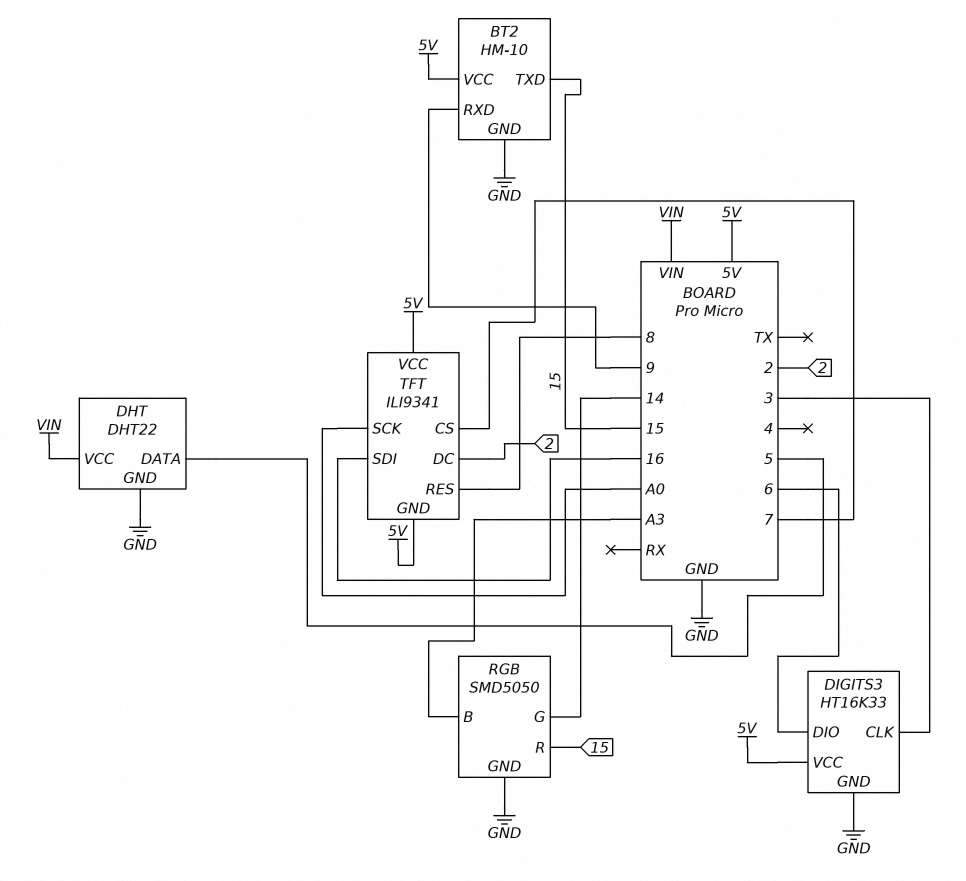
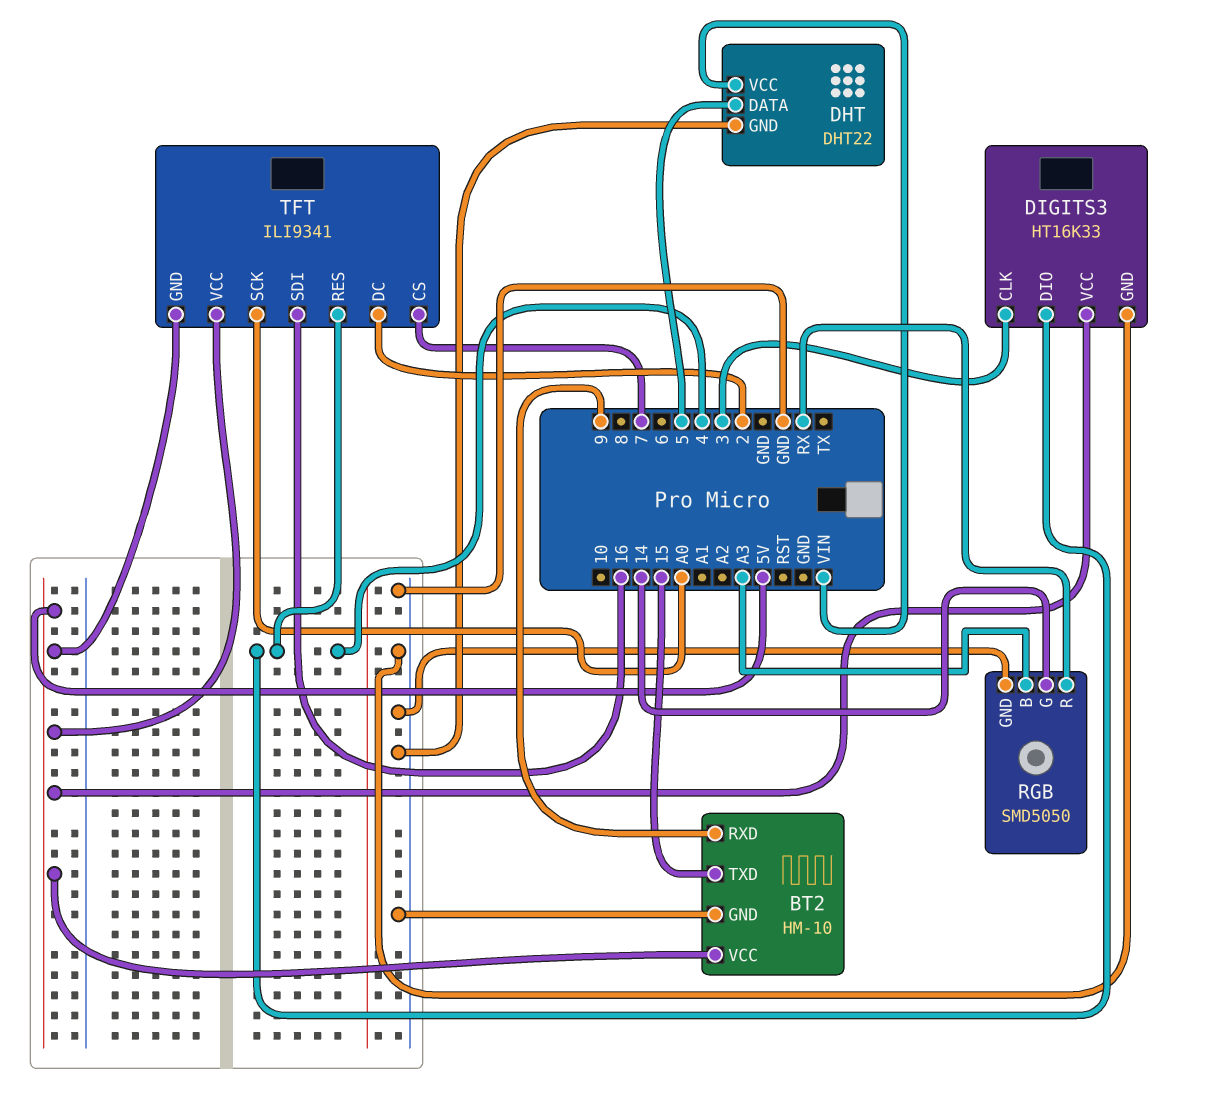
DIGITS3 pin DIO: 6 -> 4
RGB pin R: 15 -> RX
TFT pin RES: 8 -> 4

